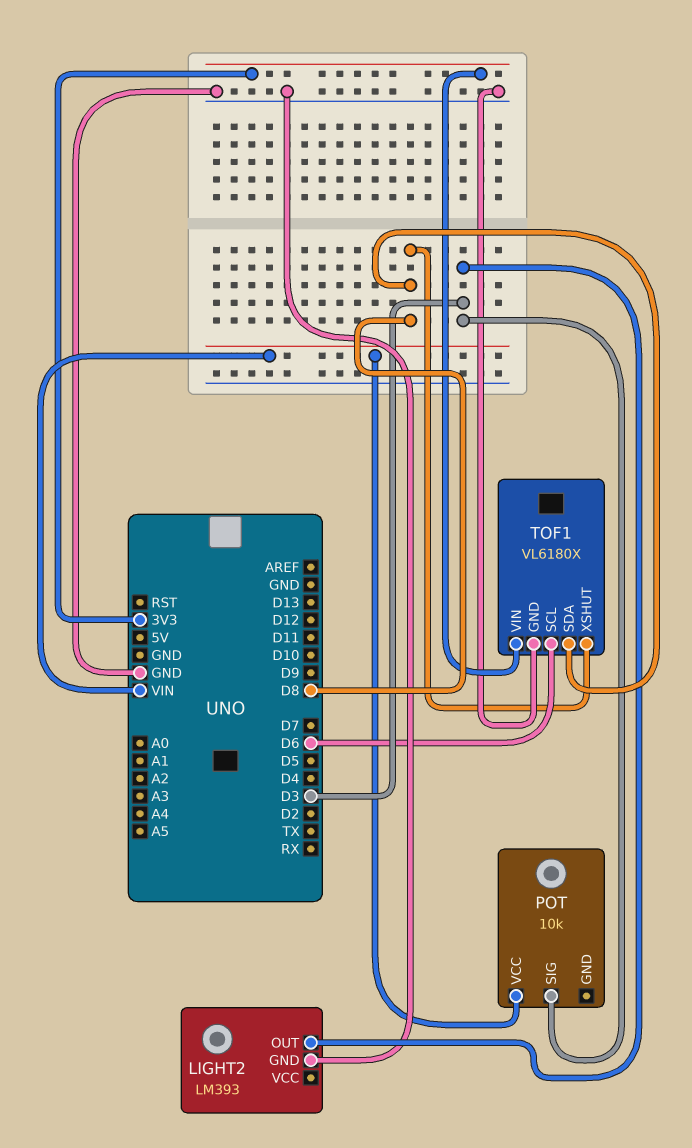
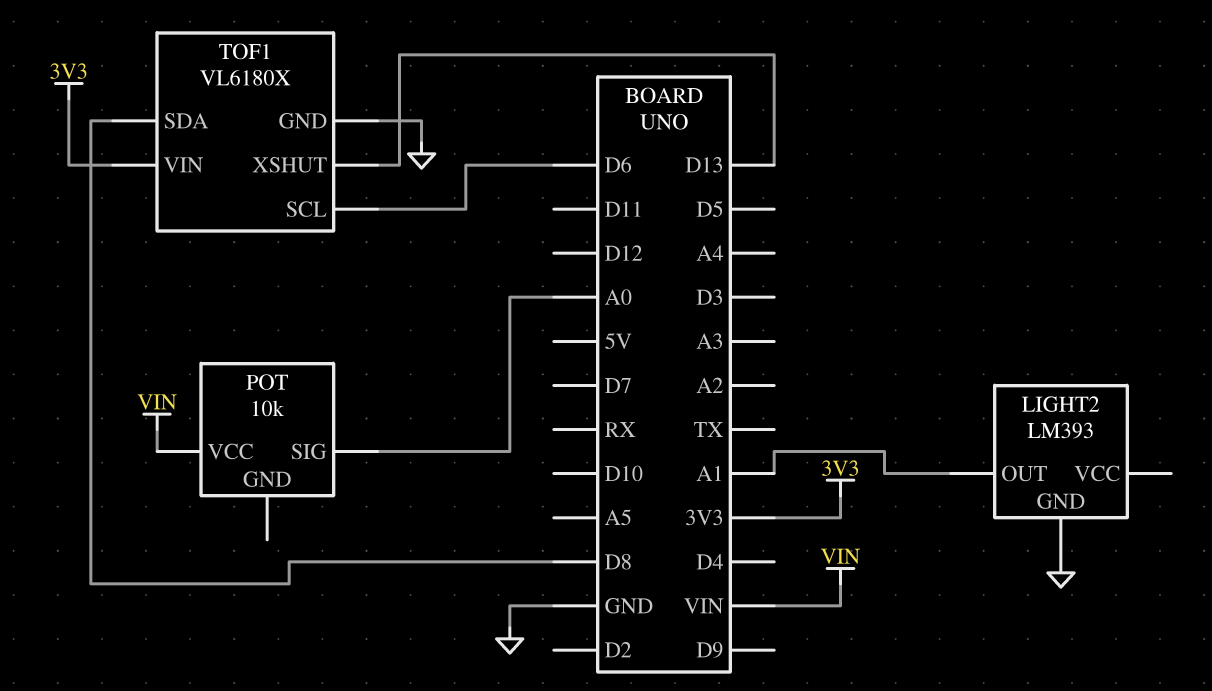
LIGHT2 pin OUT: D3 -> A1
POT pin SIG: D3 -> A0
TOF1 pin XSHUT: D8 -> D13

